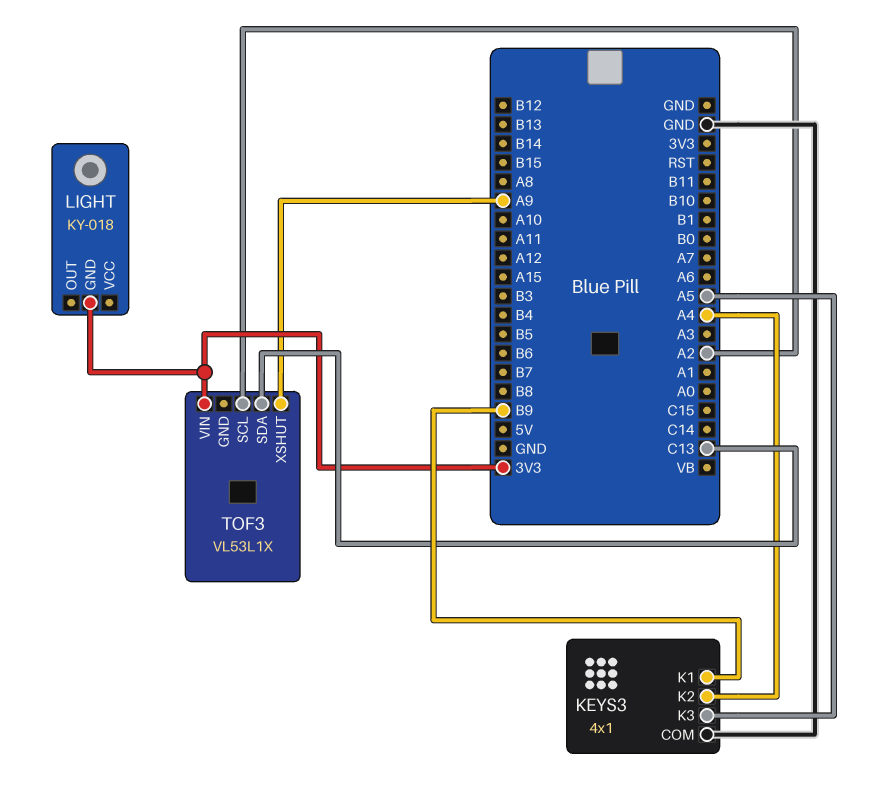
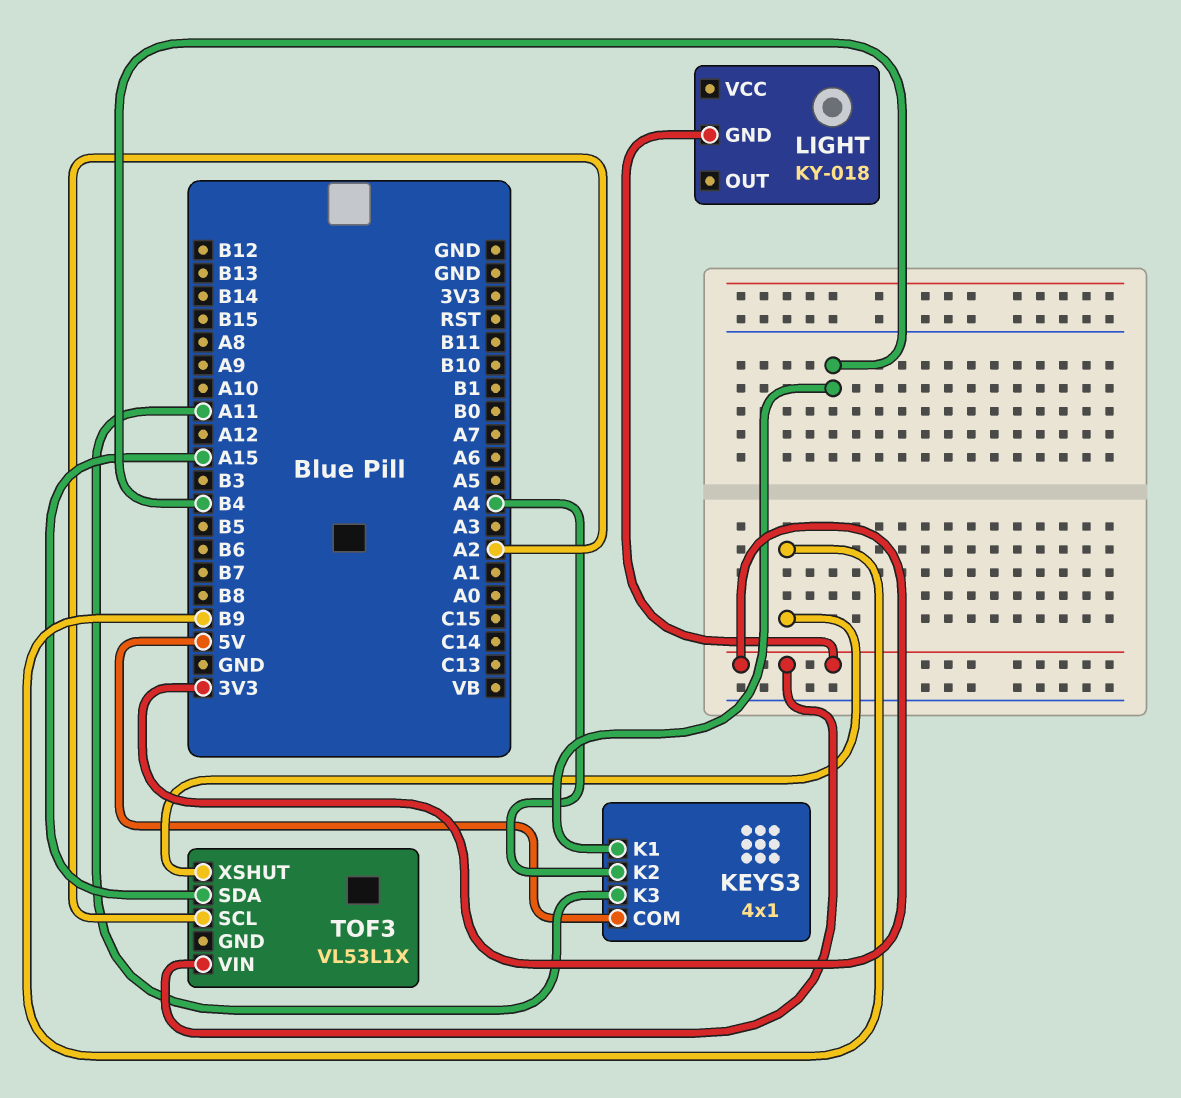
KEYS3 pin COM: GND -> 5V
KEYS3 pin K1: B9 -> B4
KEYS3 pin K3: A5 -> A11
TOF3 pin SDA: C13 -> A15
TOF3 pin XSHUT: A9 -> B9

